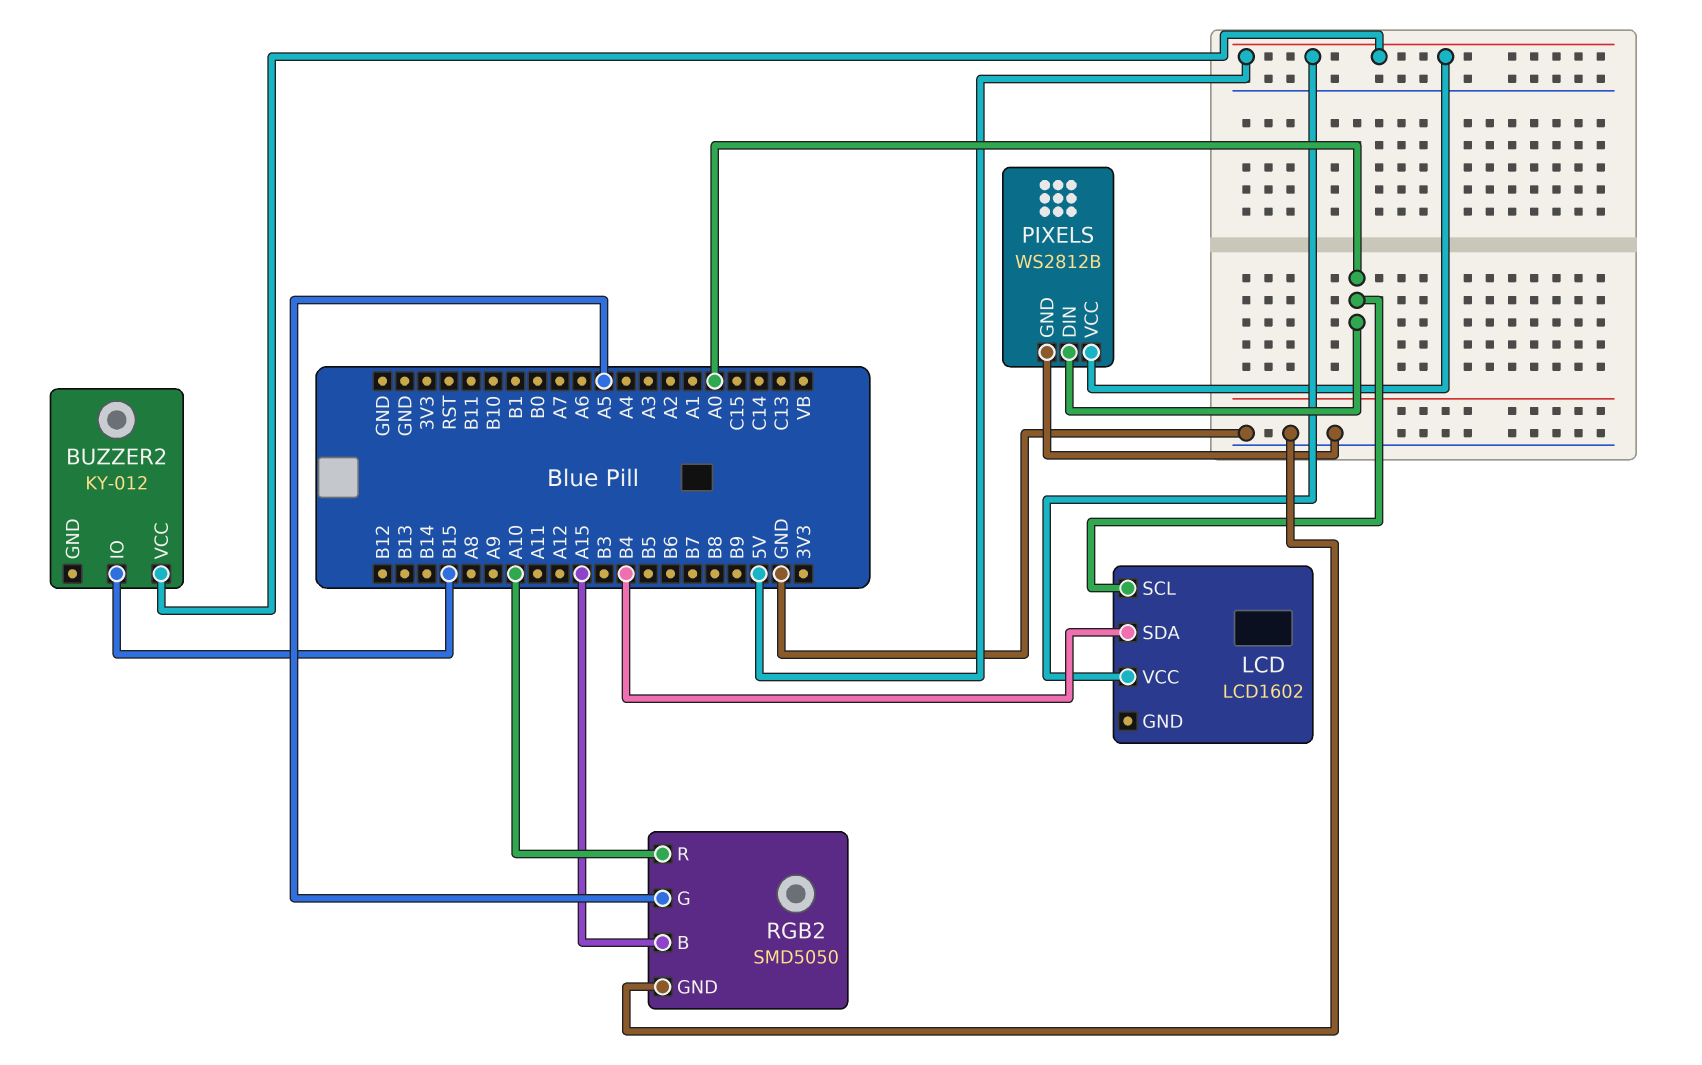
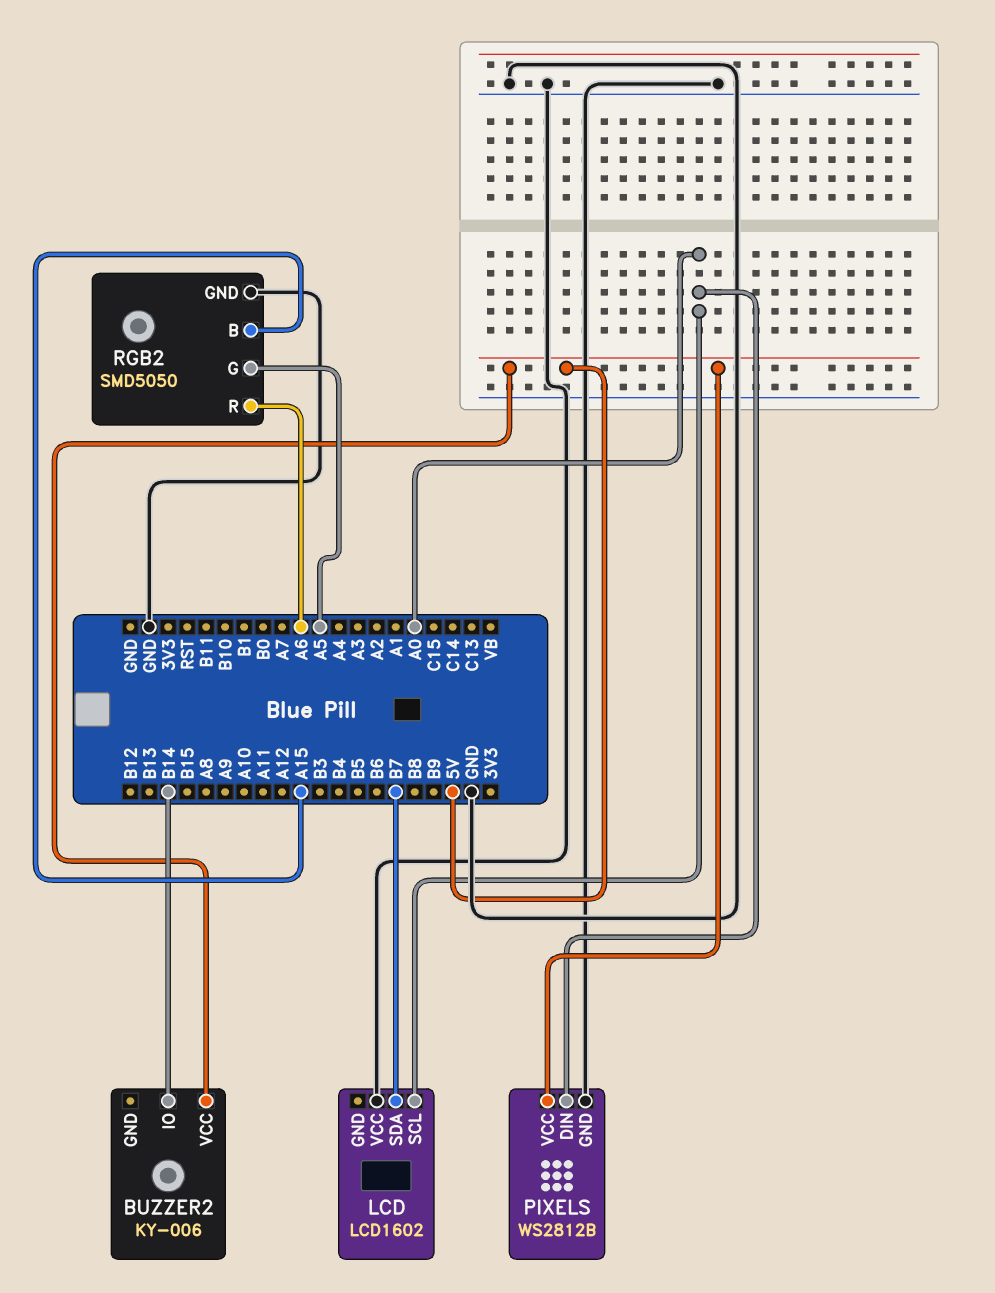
BUZZER2: KY-012 -> KY-006
BUZZER2 pin IO: B15 -> B14
LCD pin SDA: B4 -> B7
LCD pin VCC: 5V -> GND
RGB2 pin R: A10 -> A6

